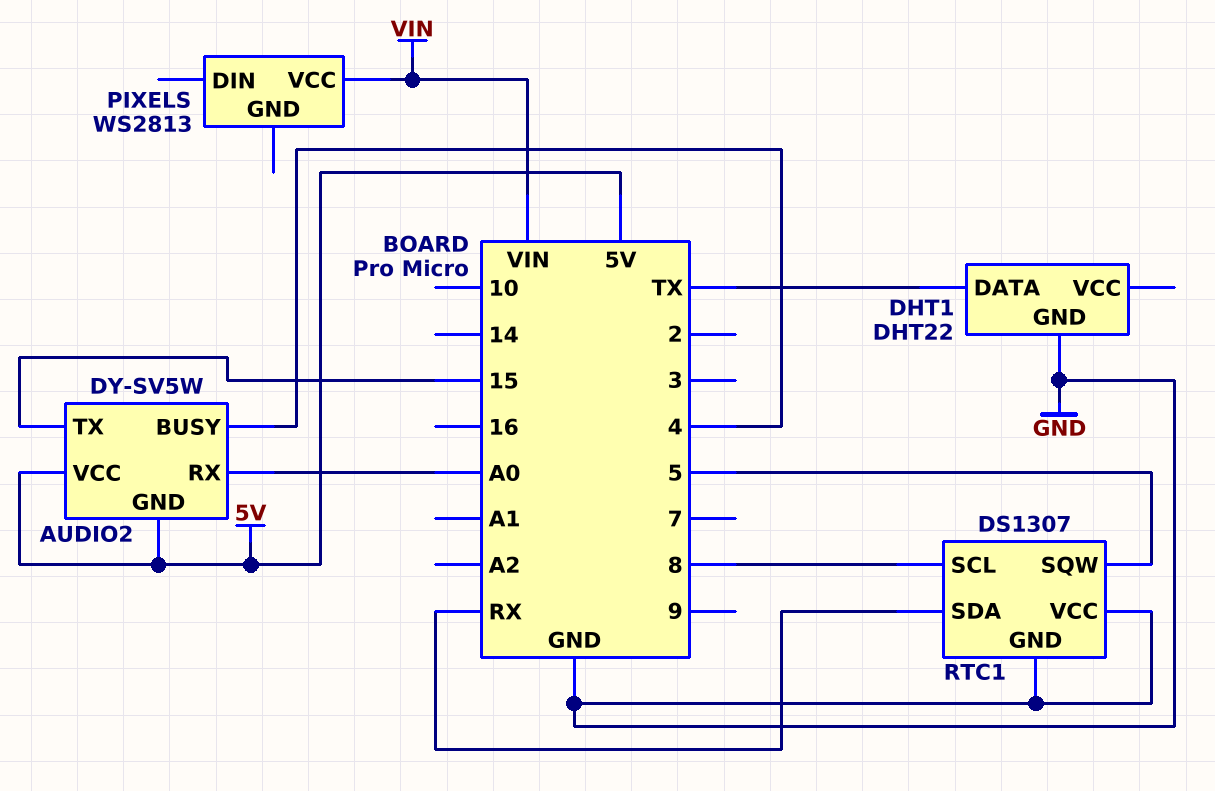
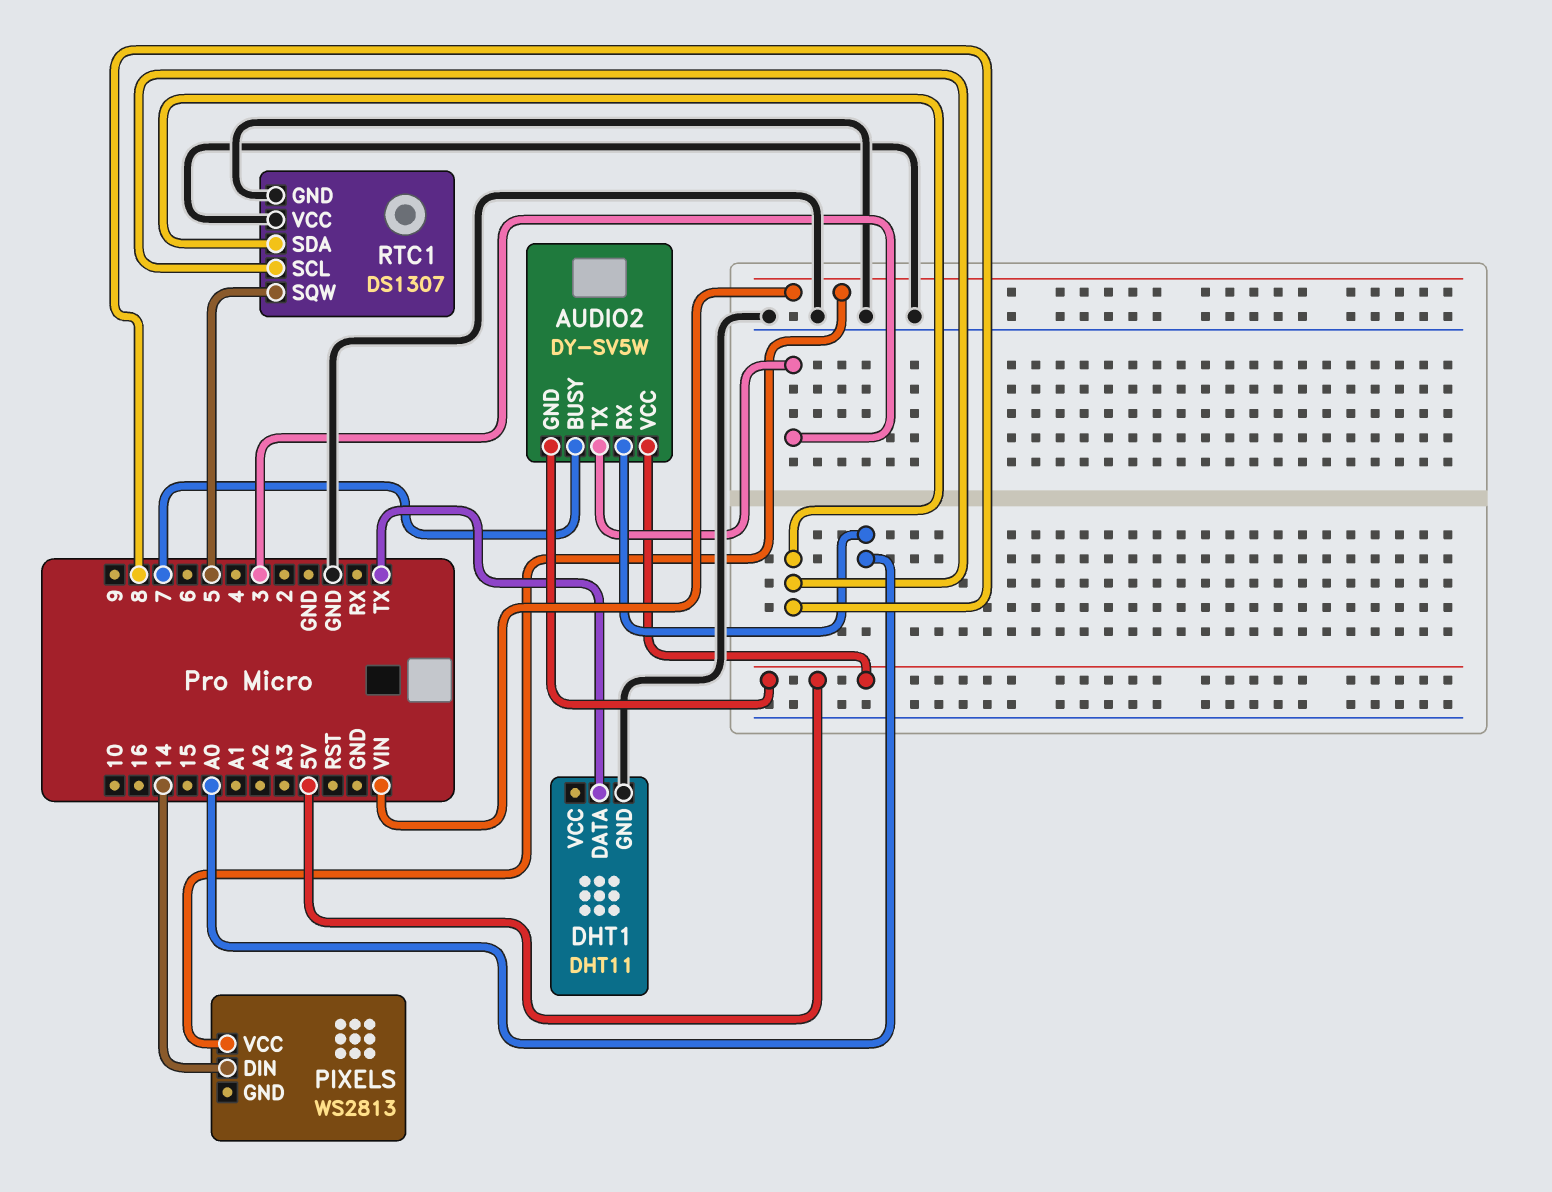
AUDIO2 pin BUSY: 4 -> 7
AUDIO2 pin TX: 15 -> 3
DHT1: DHT22 -> DHT11
PIXELS pin DIN: none -> 14
RTC1 pin SDA: RX -> 8

